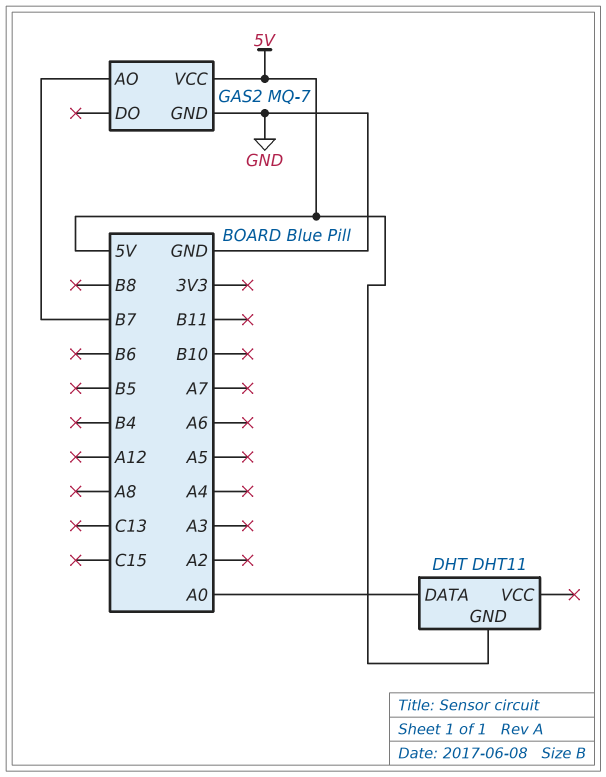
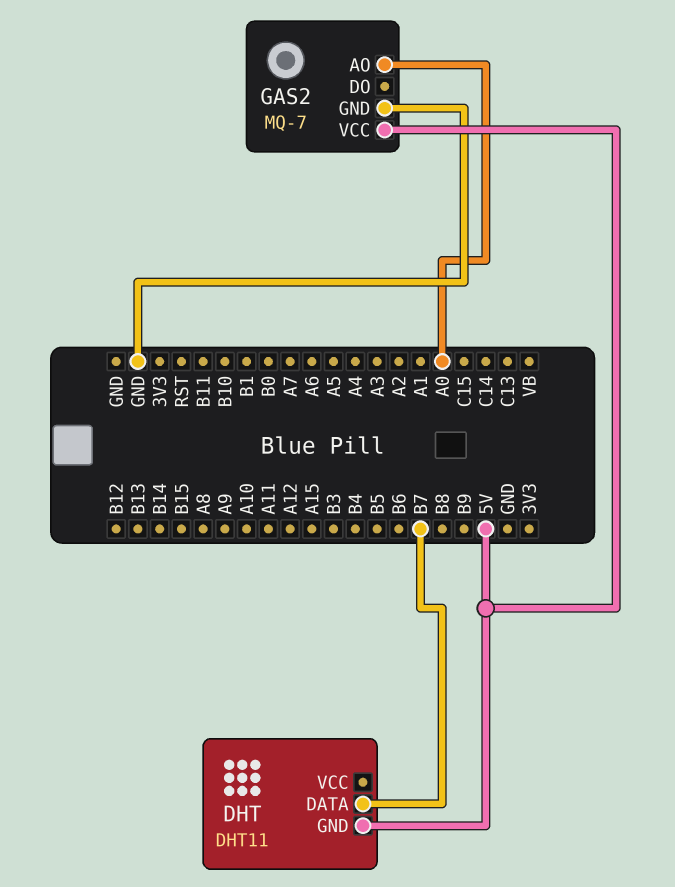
DHT pin DATA: A0 -> B7
GAS2 pin AO: B7 -> A0

